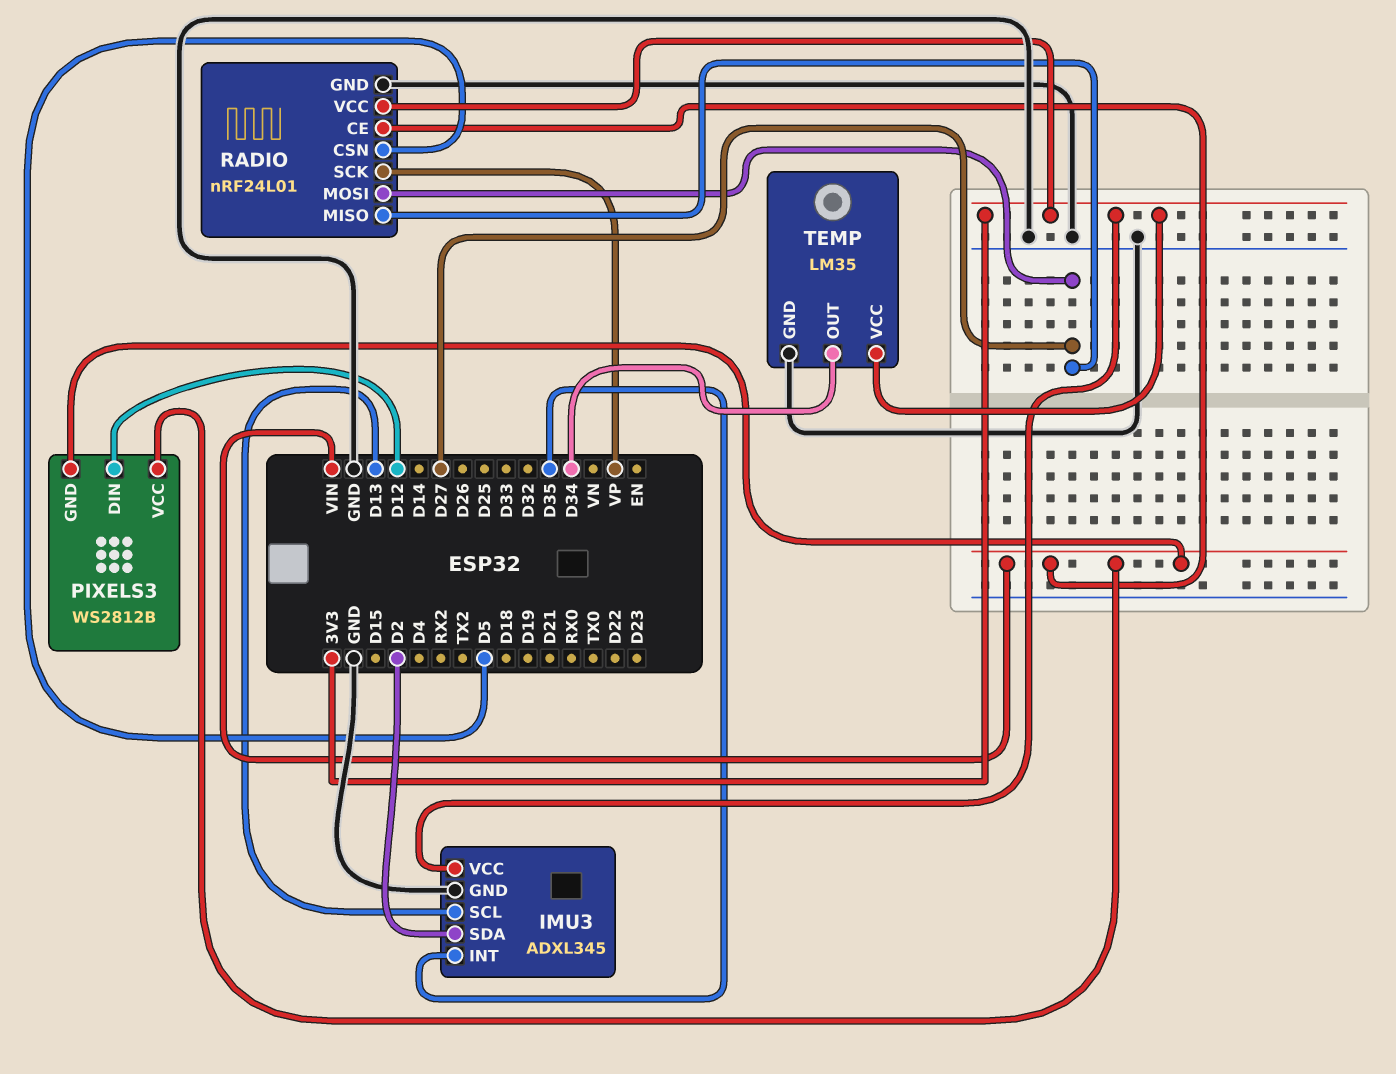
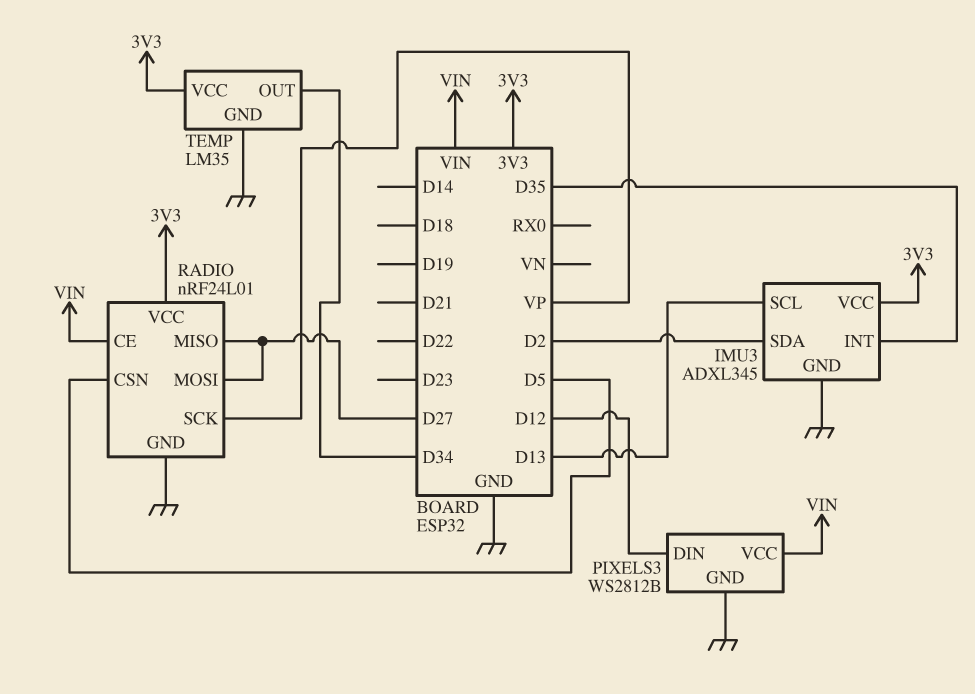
PIXELS3 pin GND: VIN -> GND

